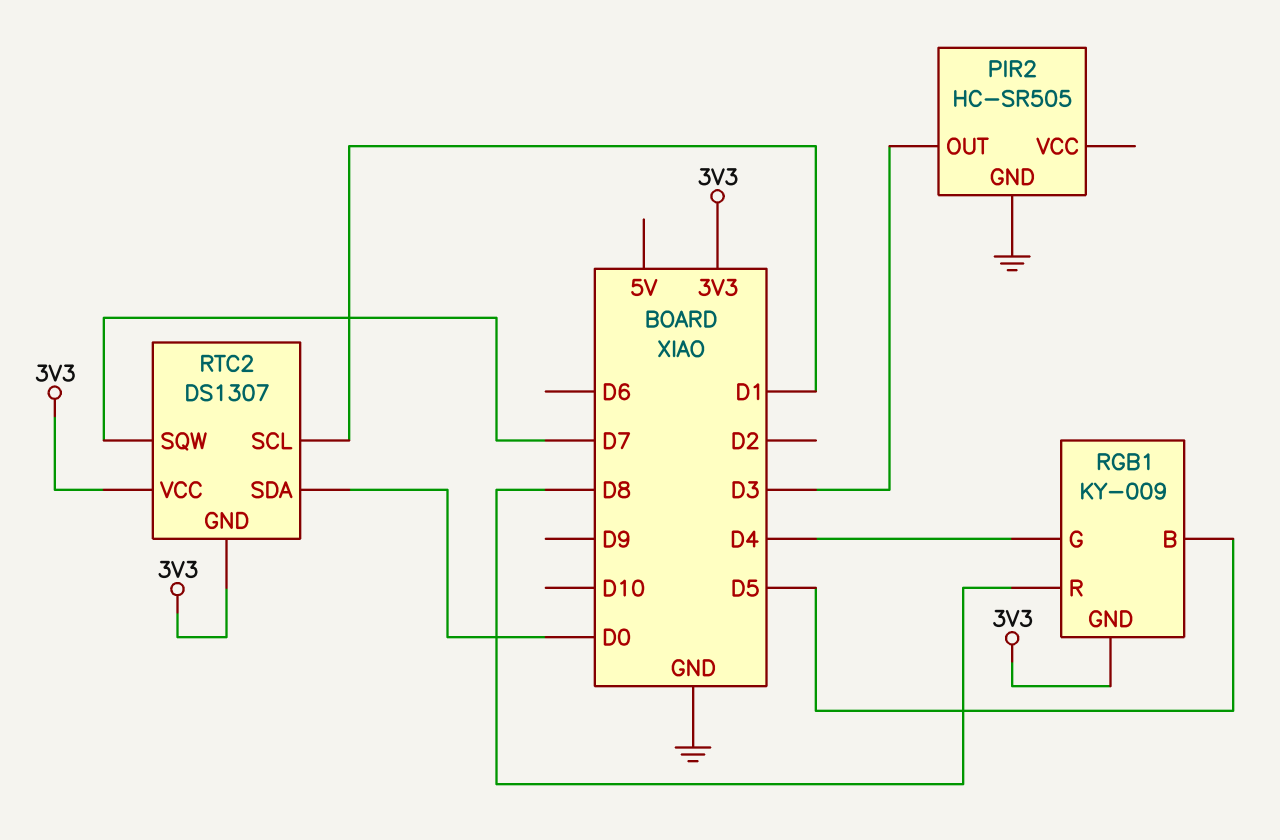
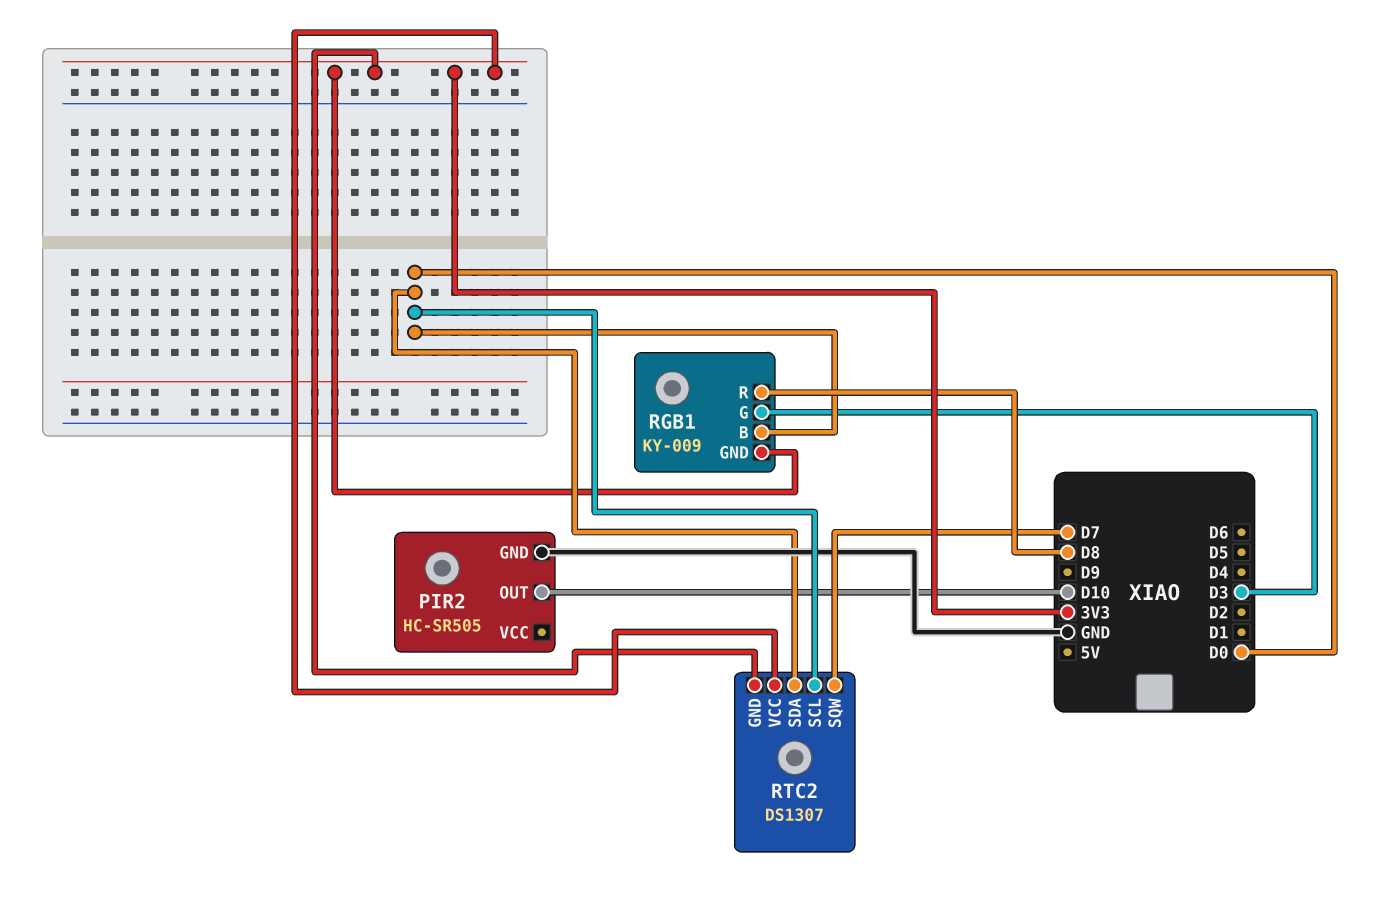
PIR2 pin OUT: D3 -> D10
RGB1 pin B: D5 -> D0
RGB1 pin G: D4 -> D3
RTC2 pin SCL: D1 -> D0

